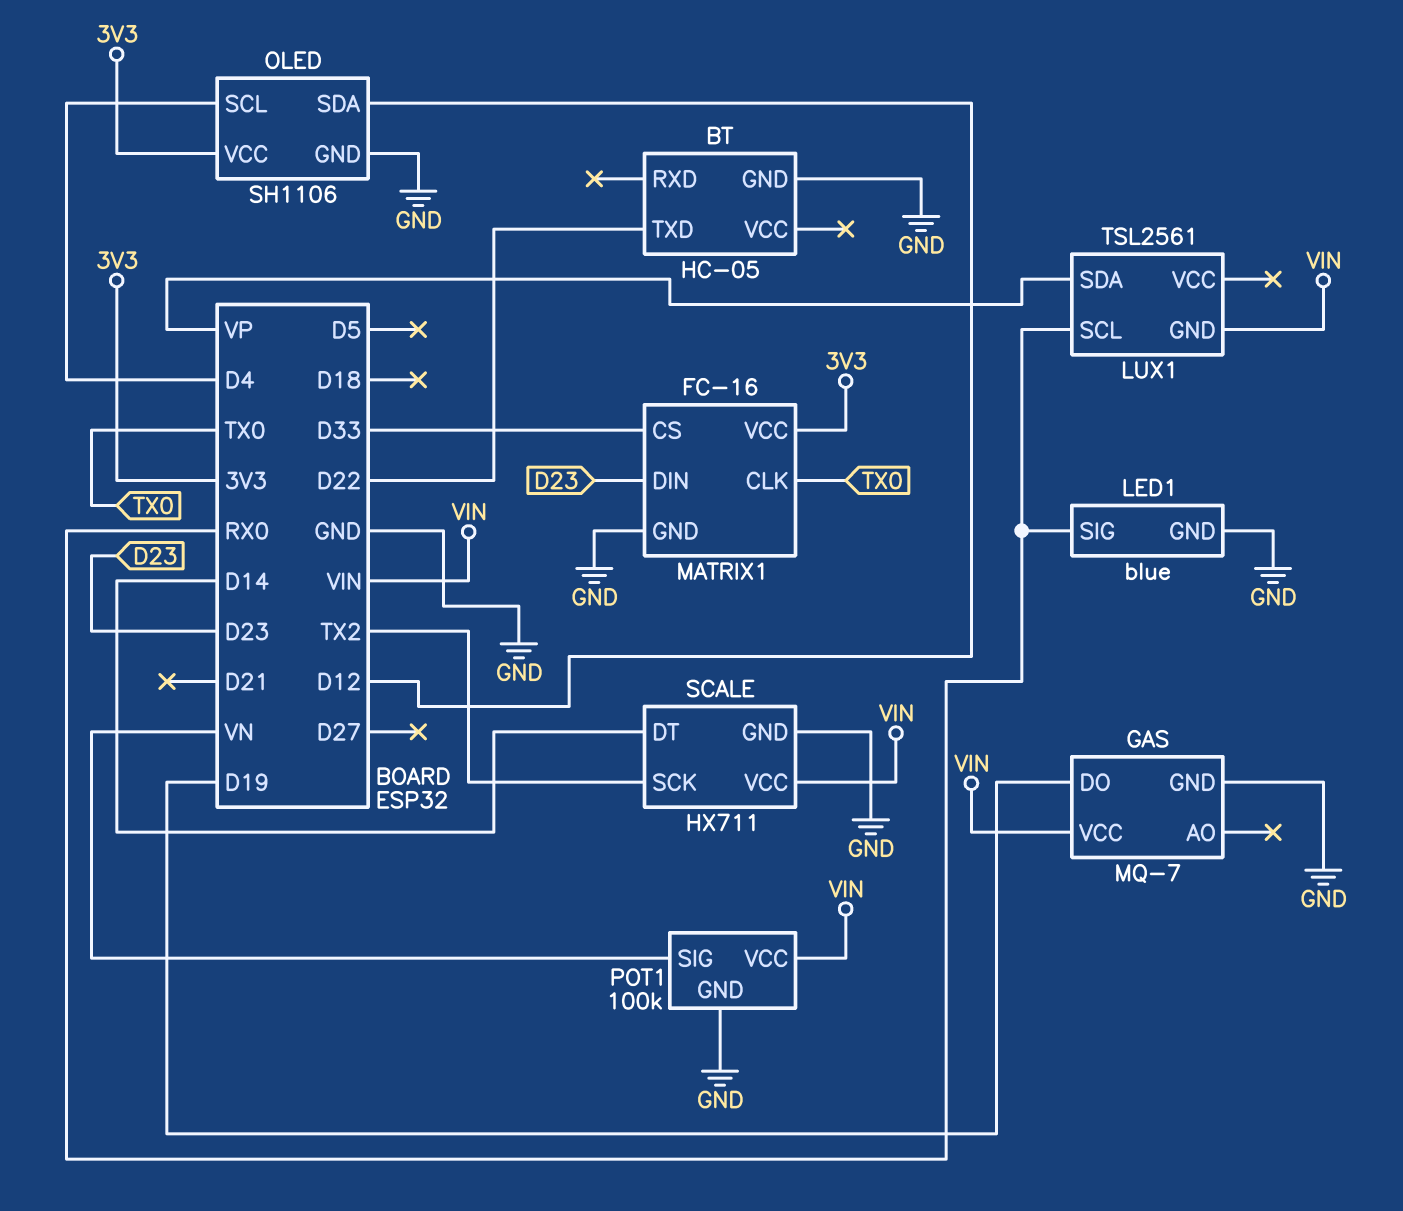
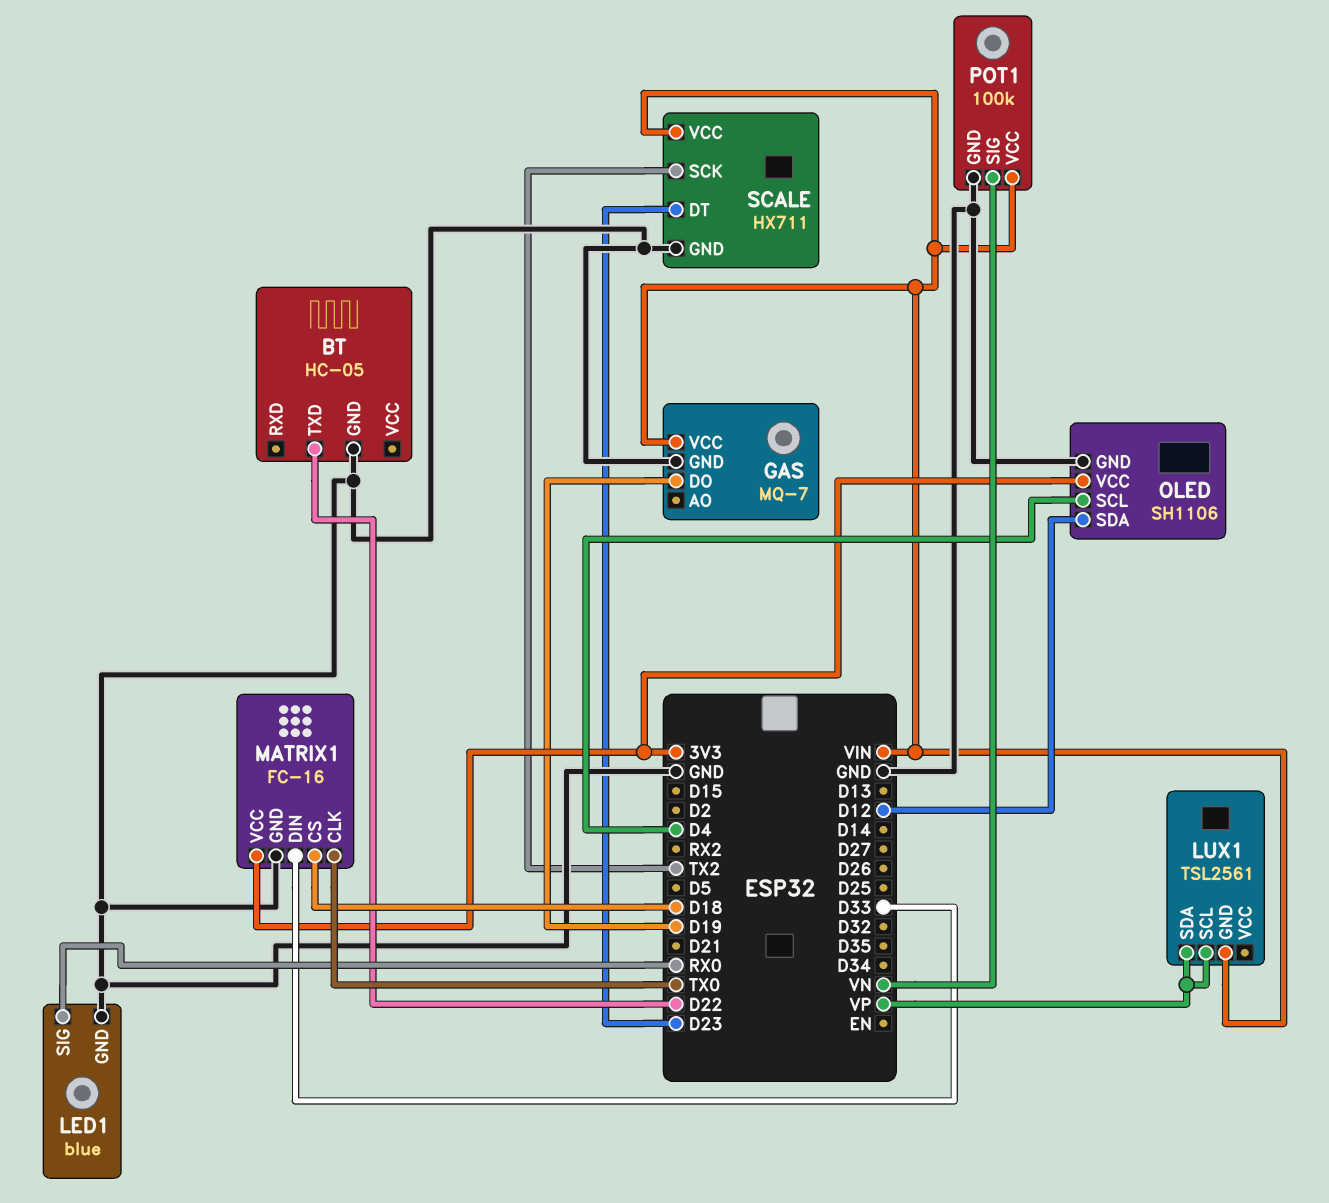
LUX1 pin SCL: RX0 -> VP
MATRIX1 pin CS: D33 -> D18
MATRIX1 pin DIN: D23 -> D33
SCALE pin DT: D14 -> D23

